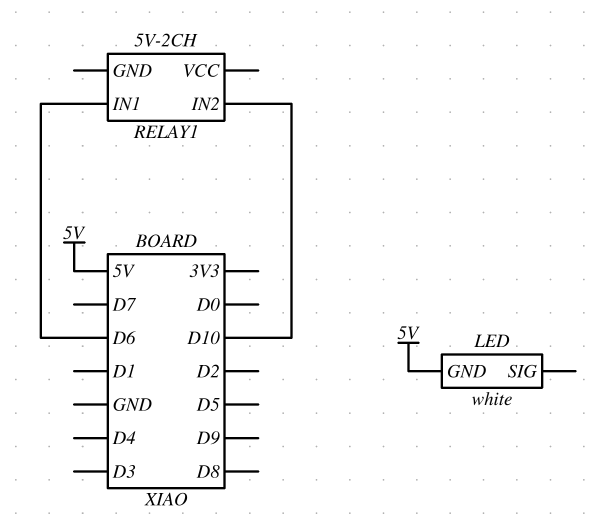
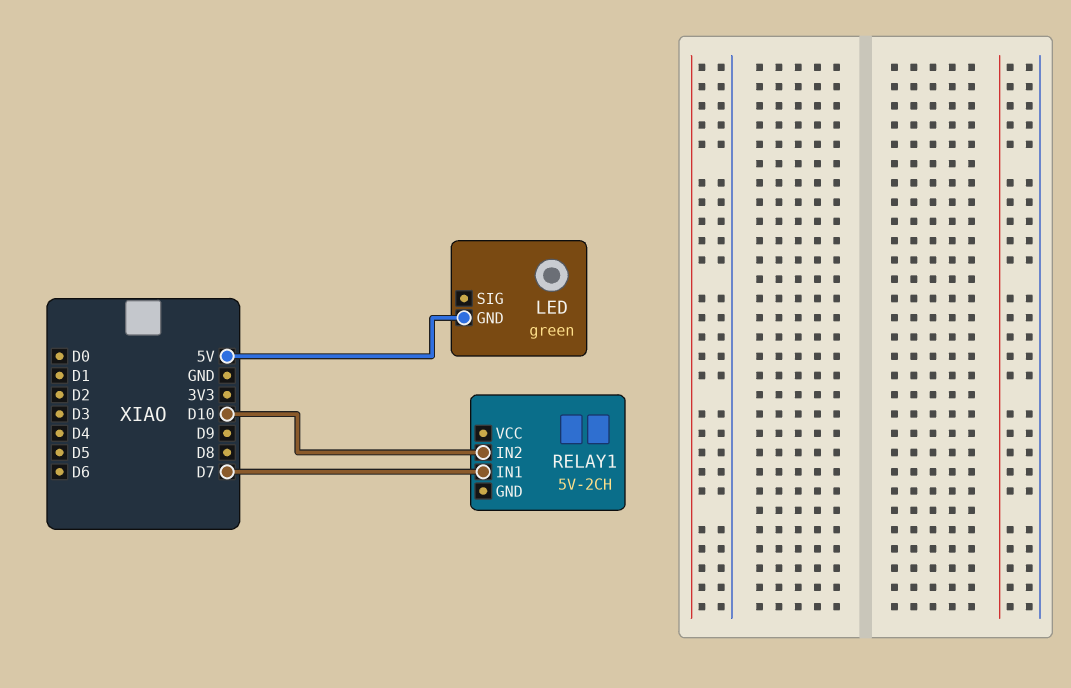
LED: white -> green
RELAY1 pin IN1: D6 -> D7

